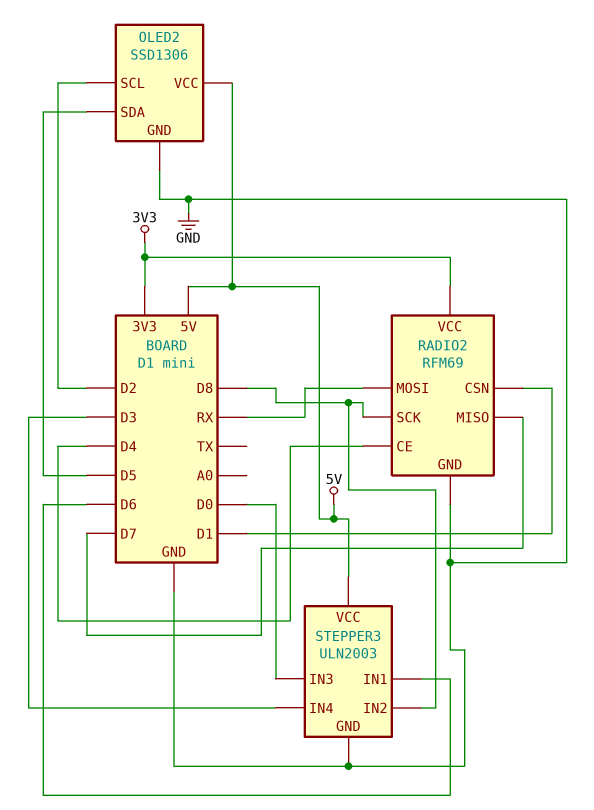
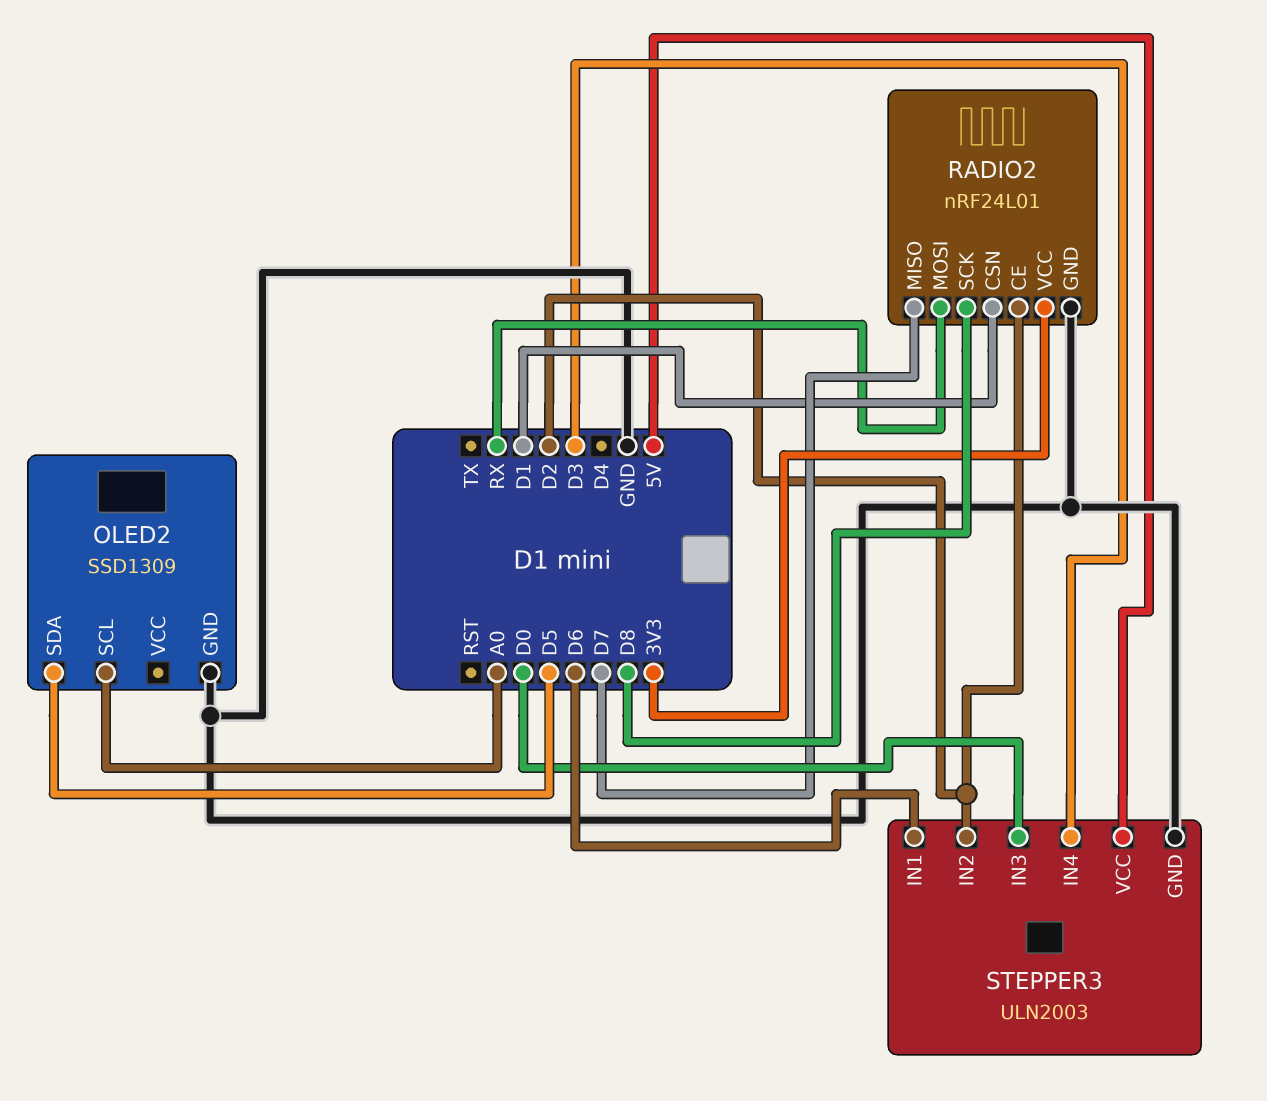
OLED2: SSD1306 -> SSD1309
OLED2 pin SCL: D2 -> A0
OLED2 pin VCC: 5V -> none
RADIO2: RFM69 -> nRF24L01
RADIO2 pin CE: D4 -> D2
STEPPER3 pin IN2: D8 -> D2

